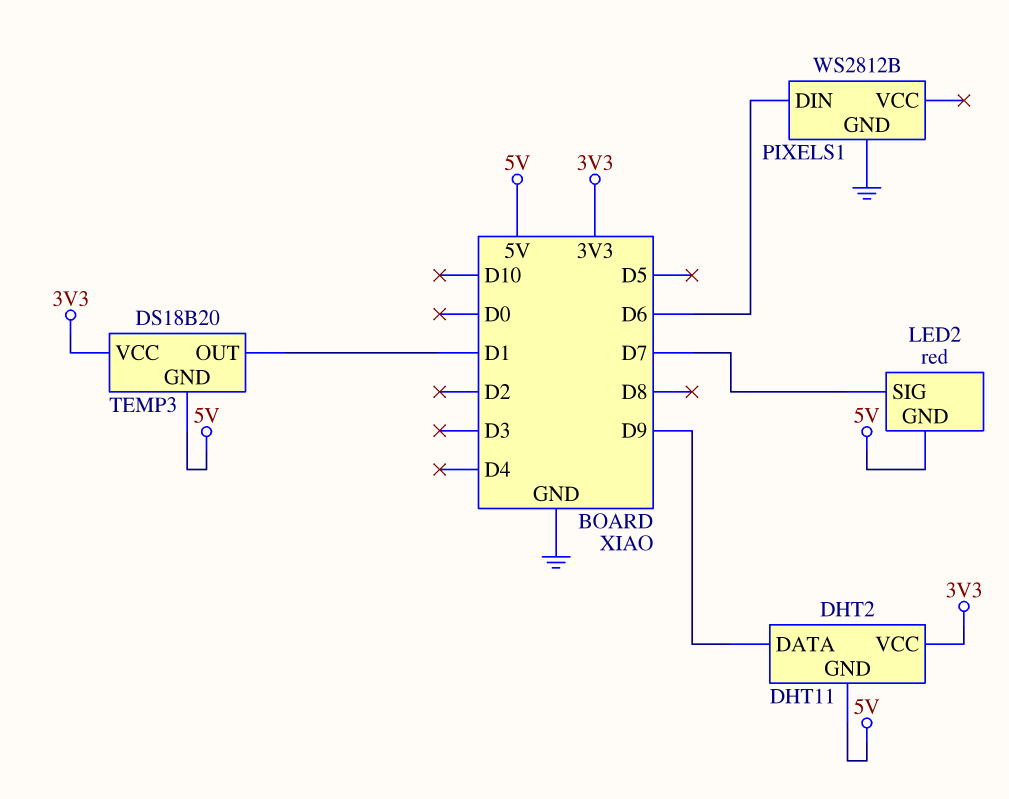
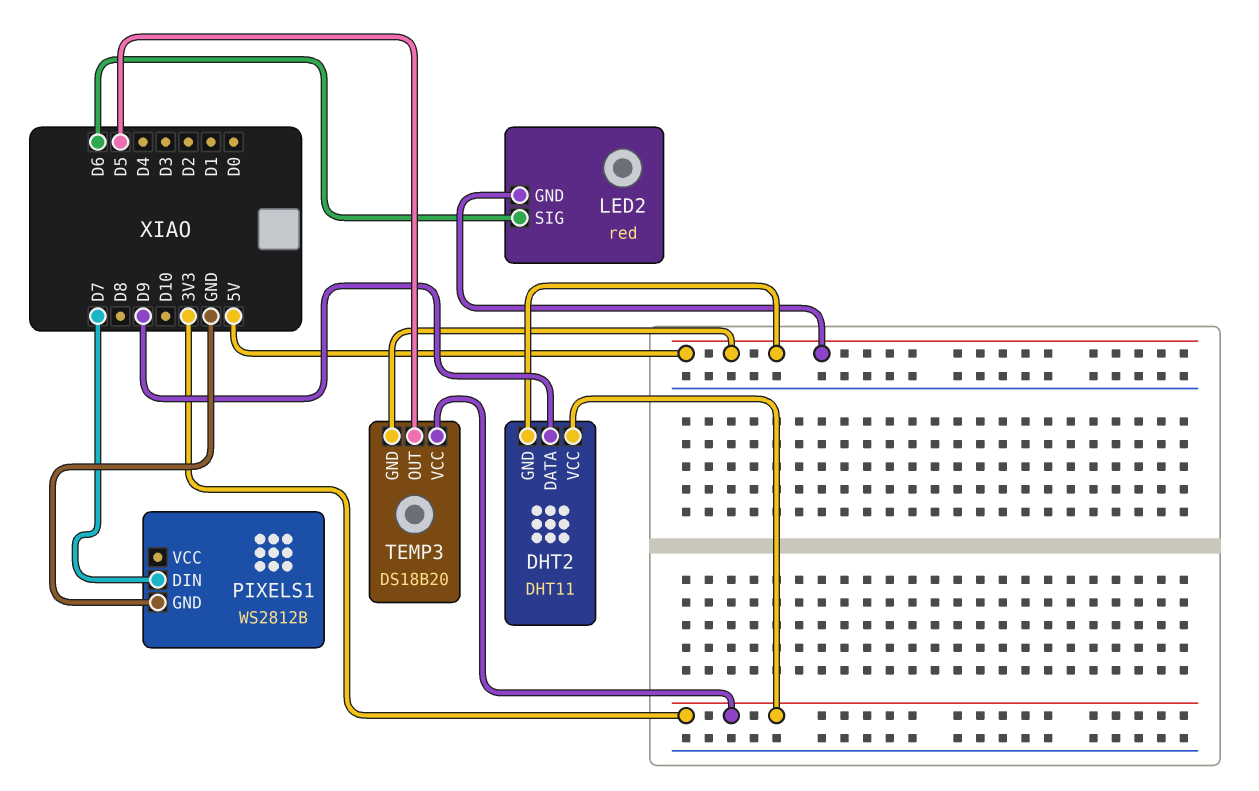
LED2 pin SIG: D7 -> D6
PIXELS1 pin DIN: D6 -> D7
TEMP3 pin OUT: D1 -> D5

